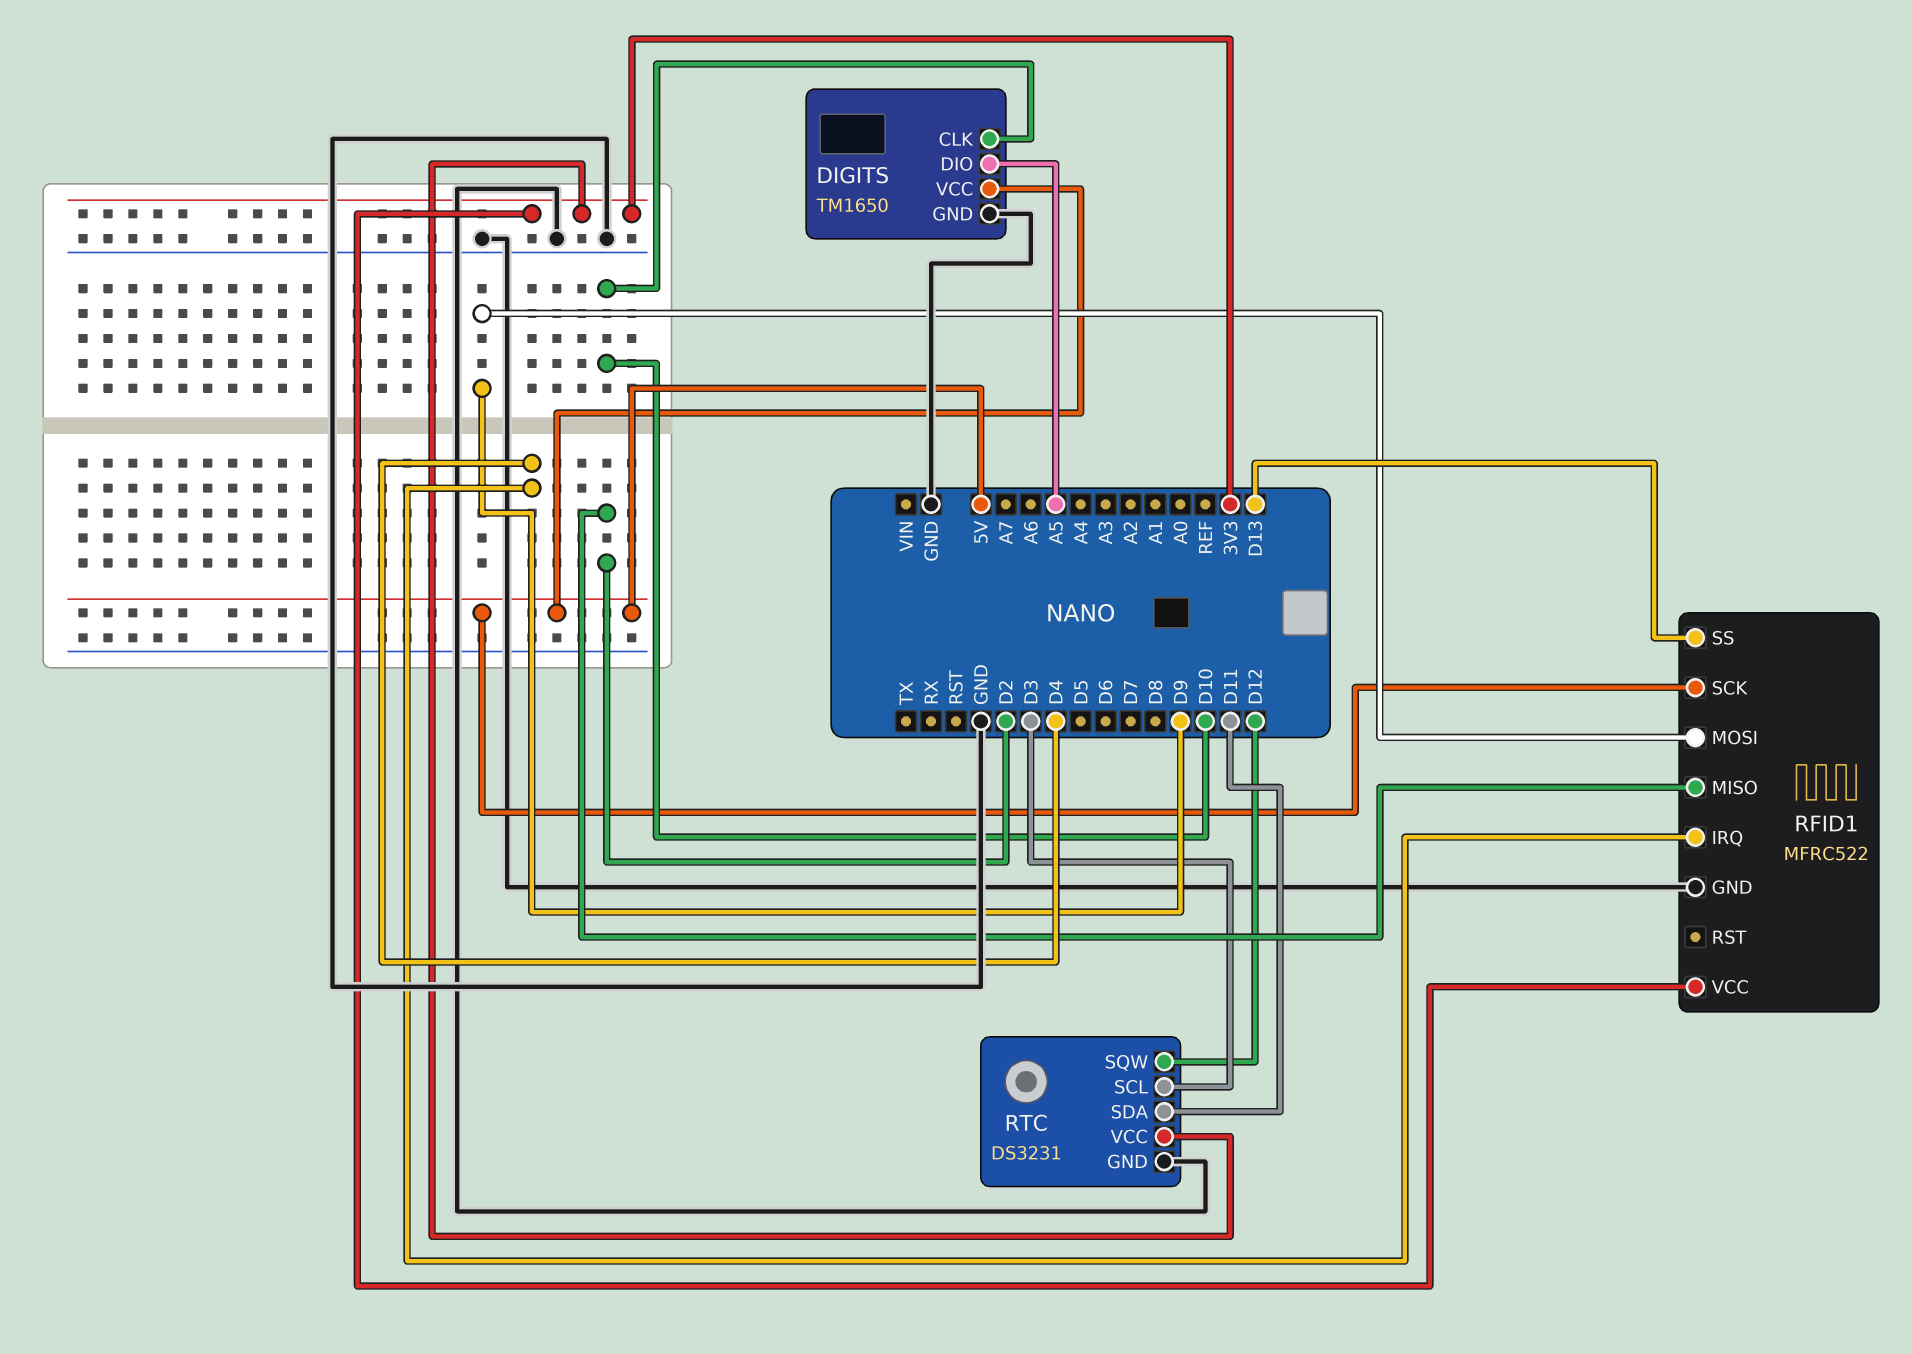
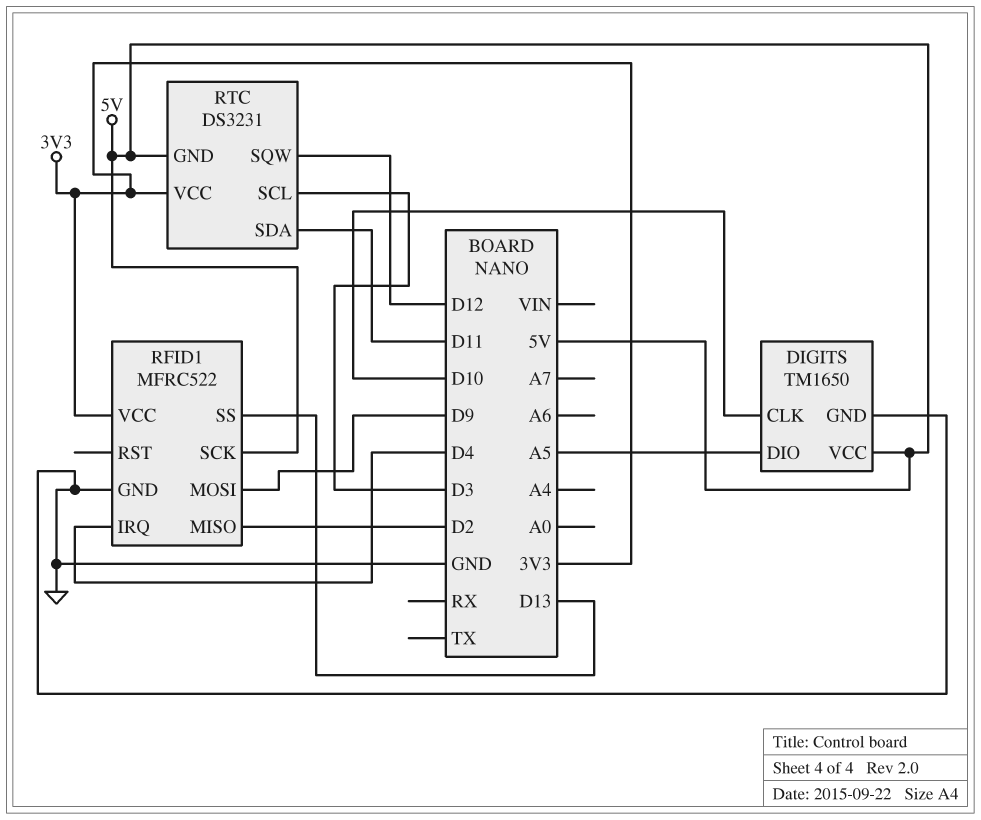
RTC pin GND: GND -> 5V

